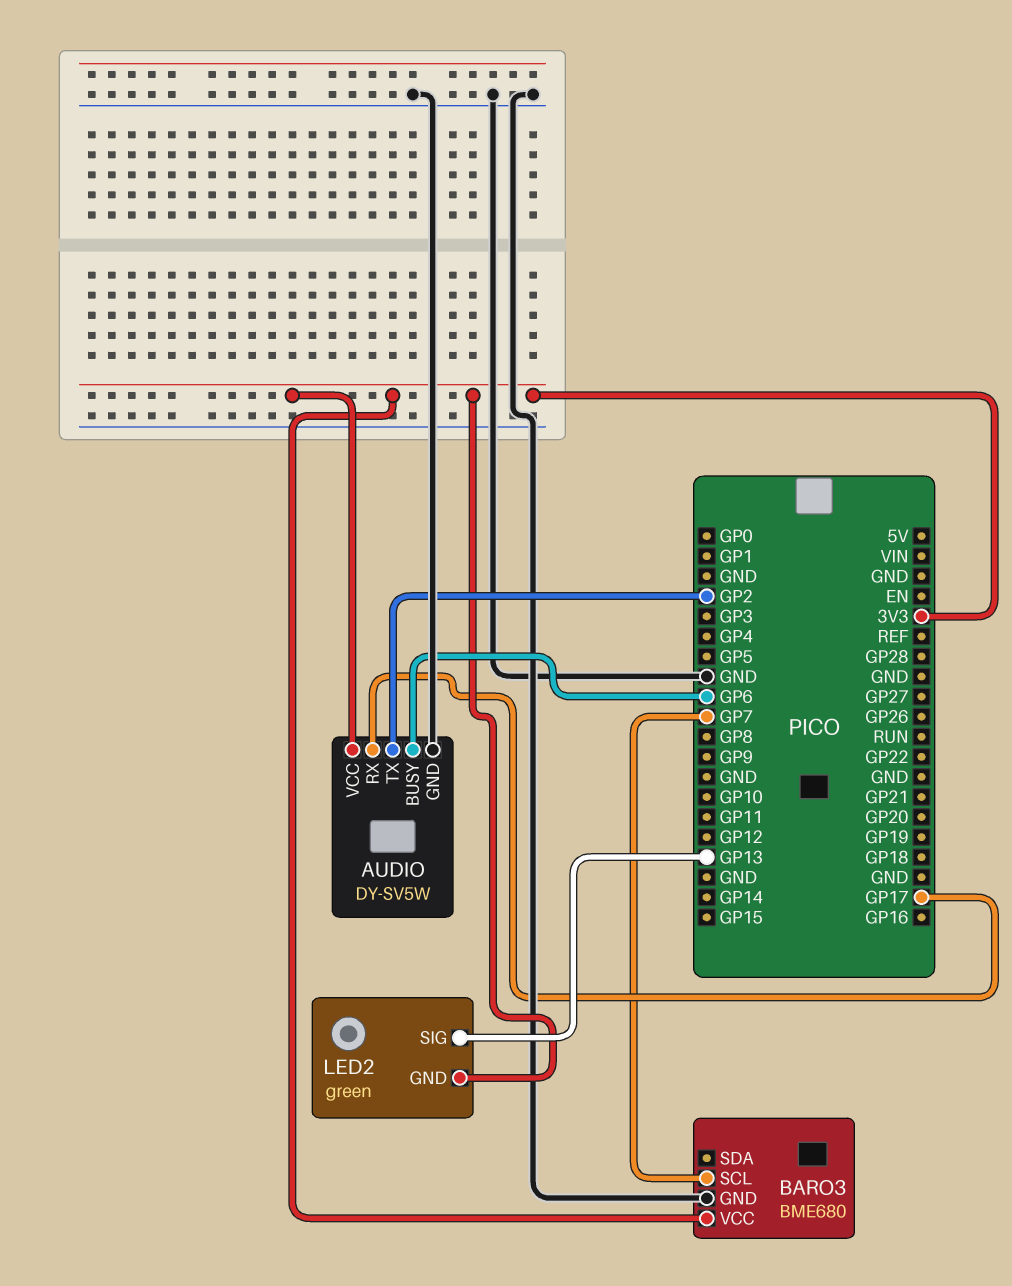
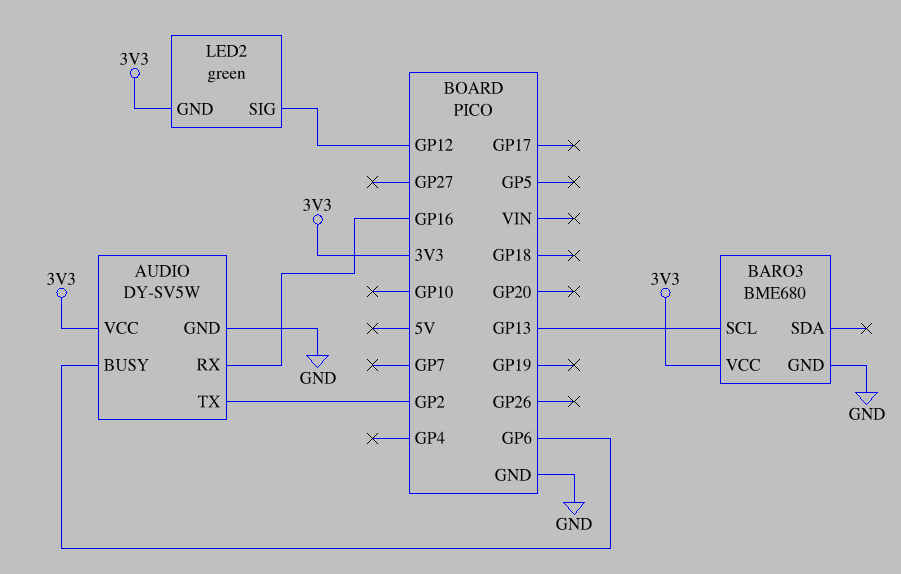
AUDIO pin RX: GP17 -> GP16
BARO3 pin SCL: GP7 -> GP13
LED2 pin SIG: GP13 -> GP12

